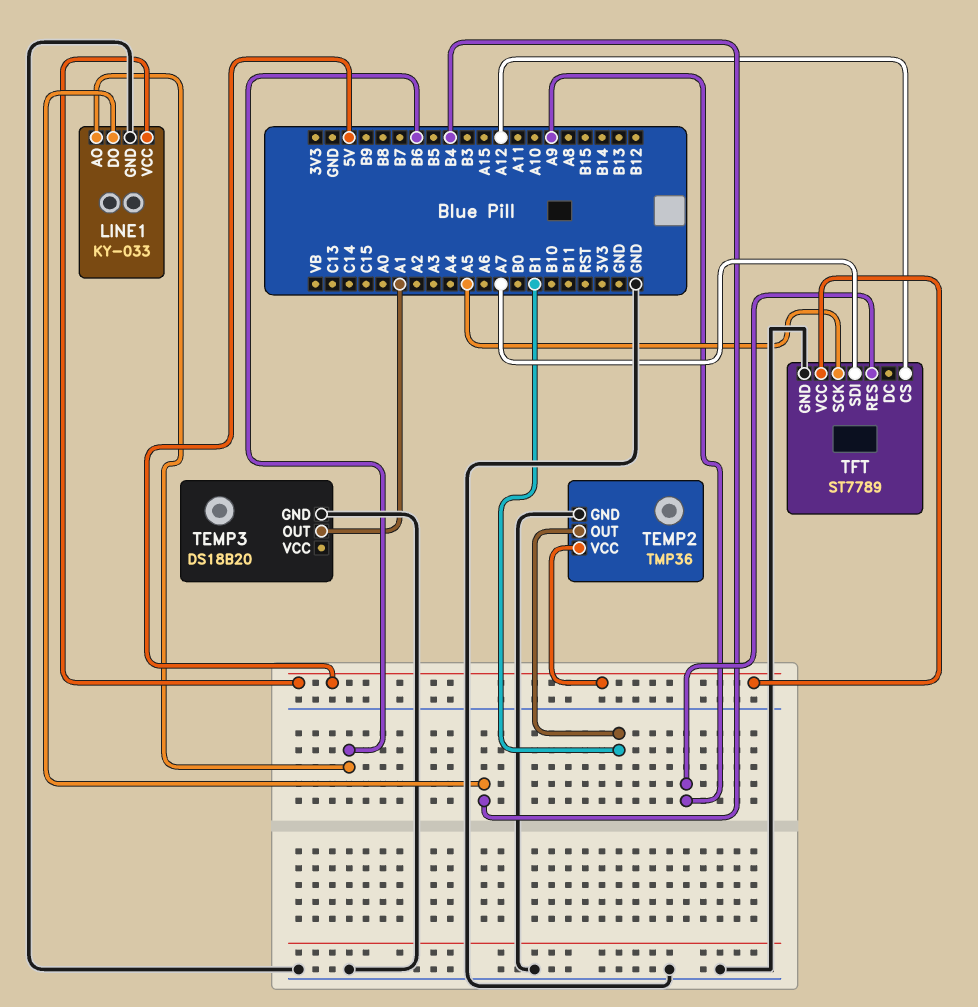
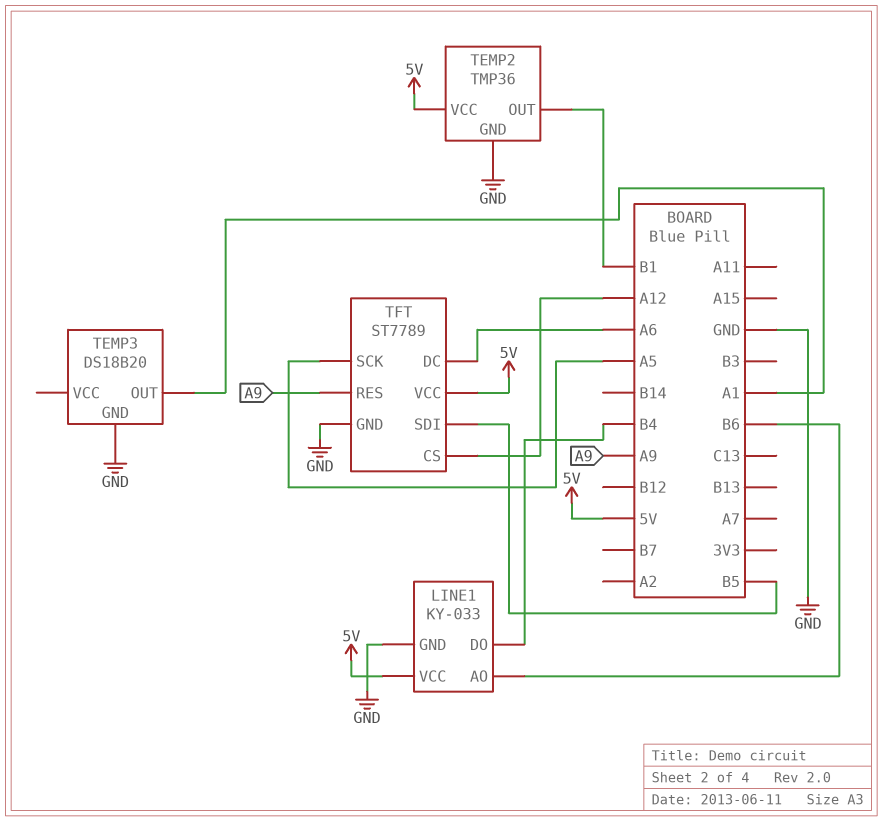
TFT pin DC: none -> A6
TFT pin SDI: A7 -> B5

